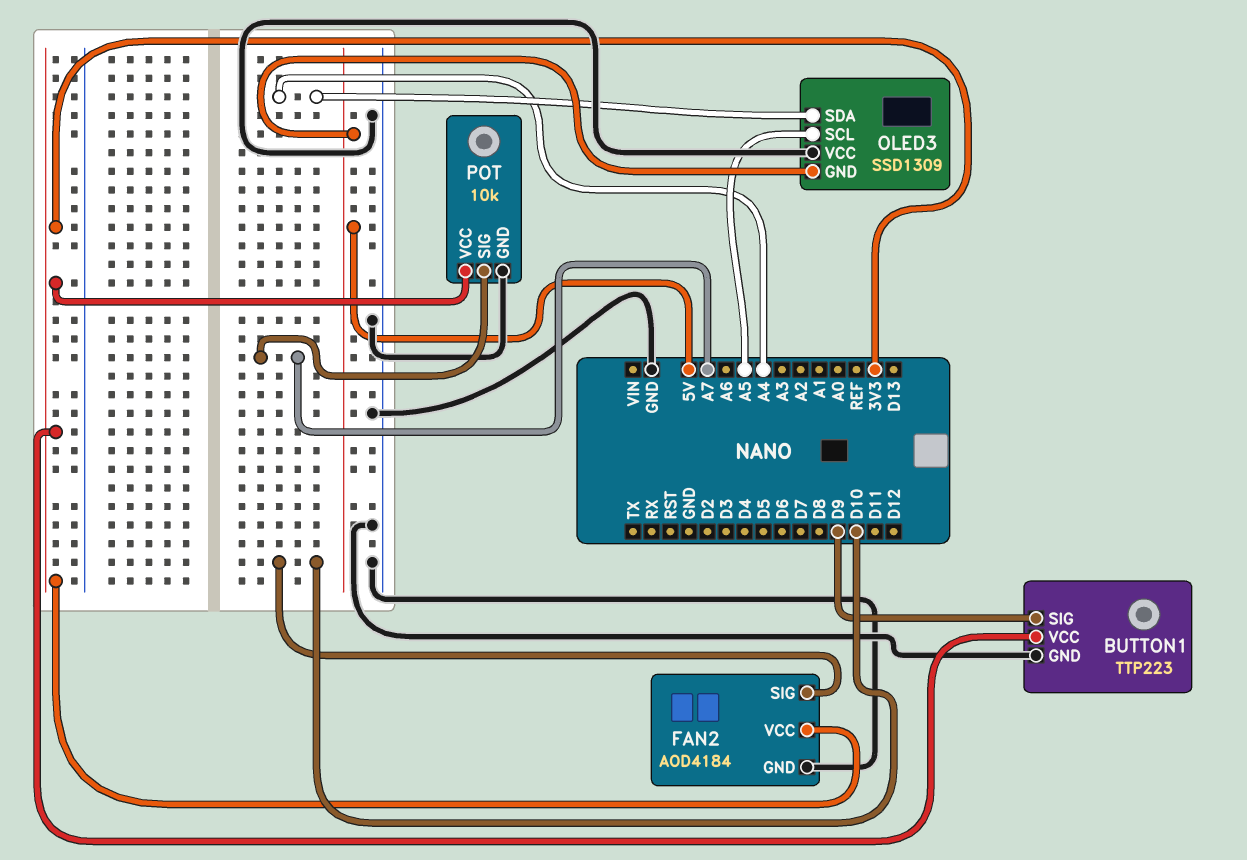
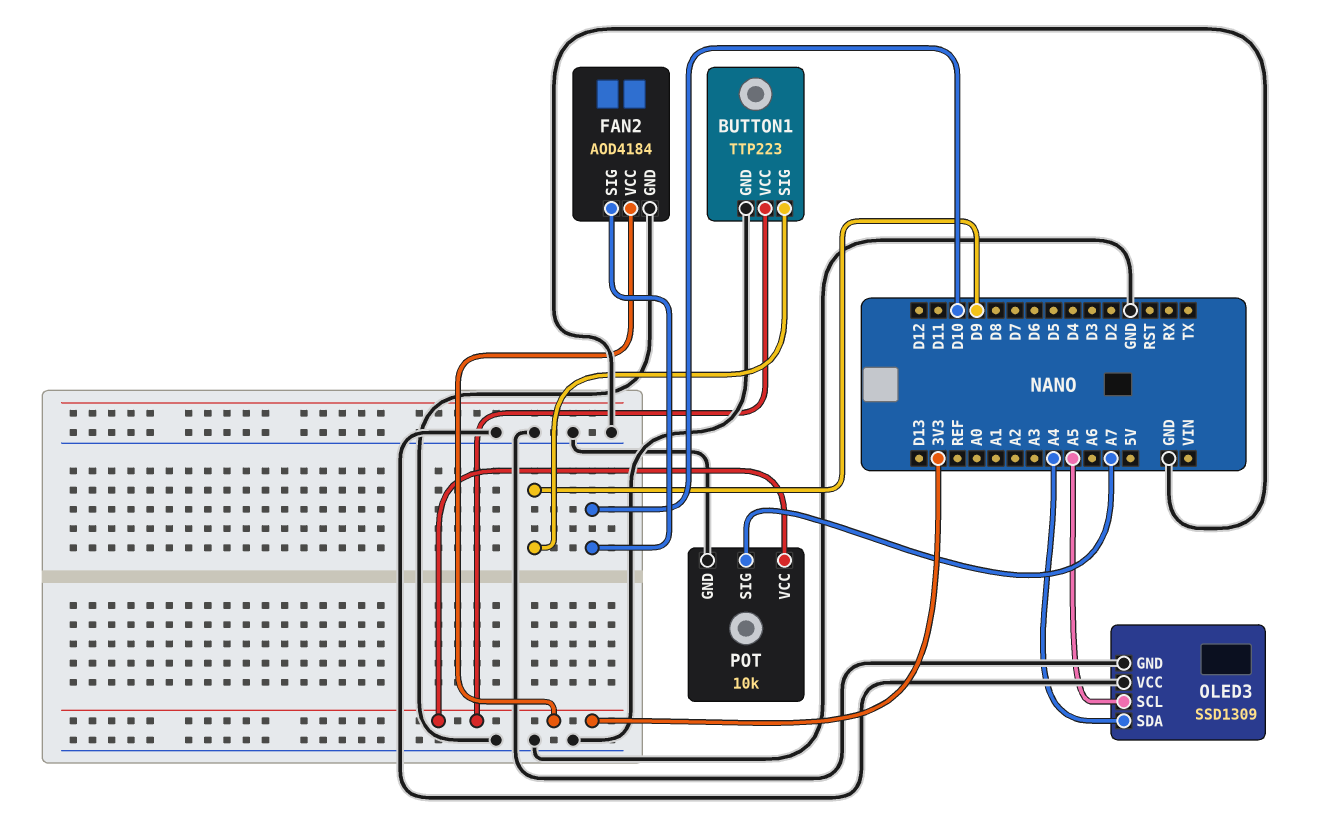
OLED3 pin GND: 5V -> GND

